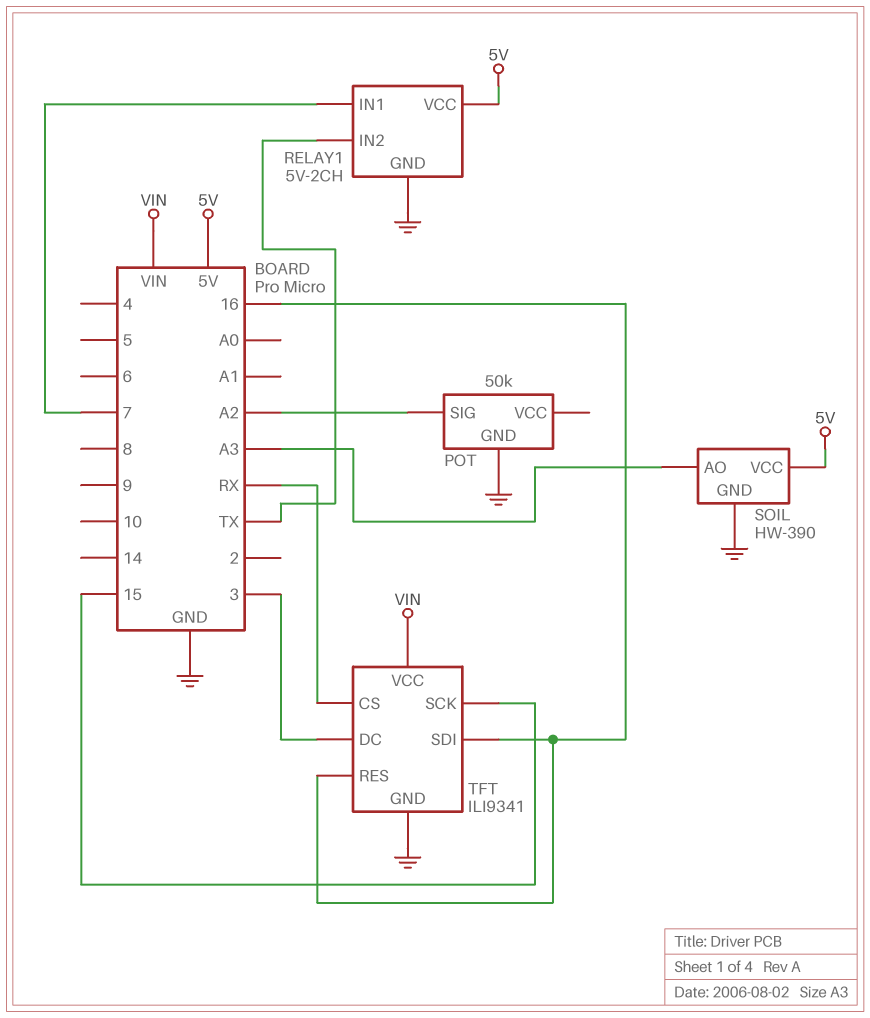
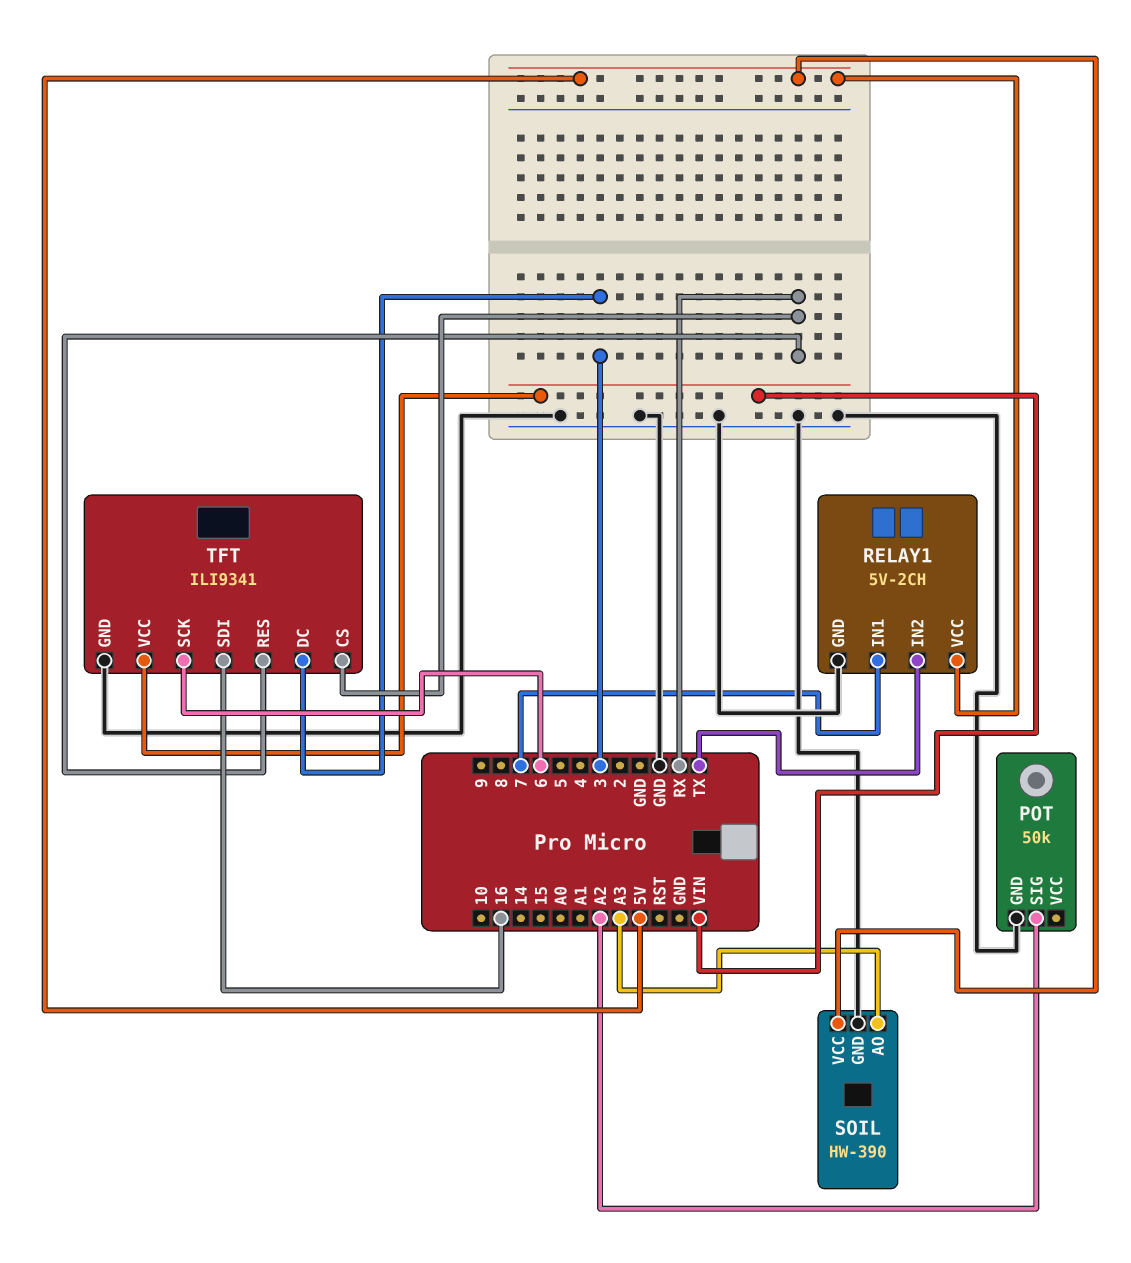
TFT pin RES: 16 -> RX
TFT pin SCK: 15 -> 6

